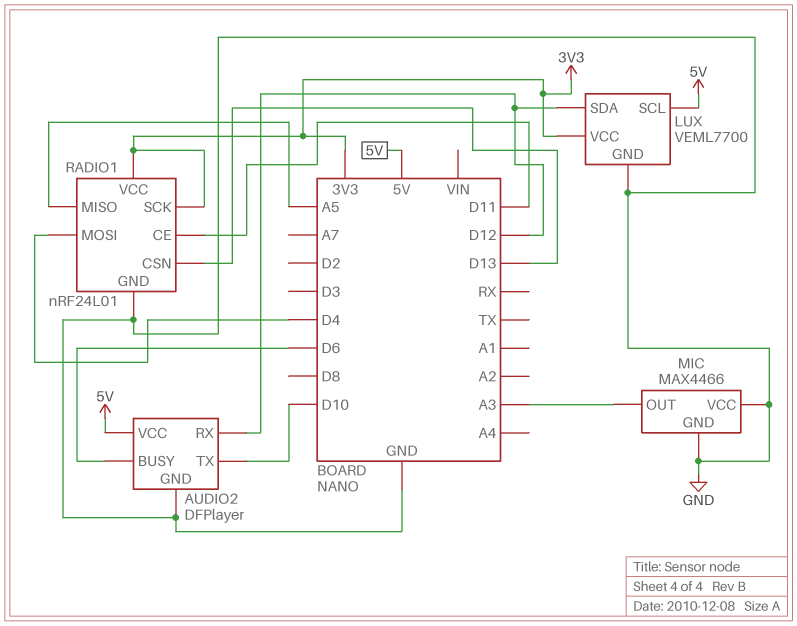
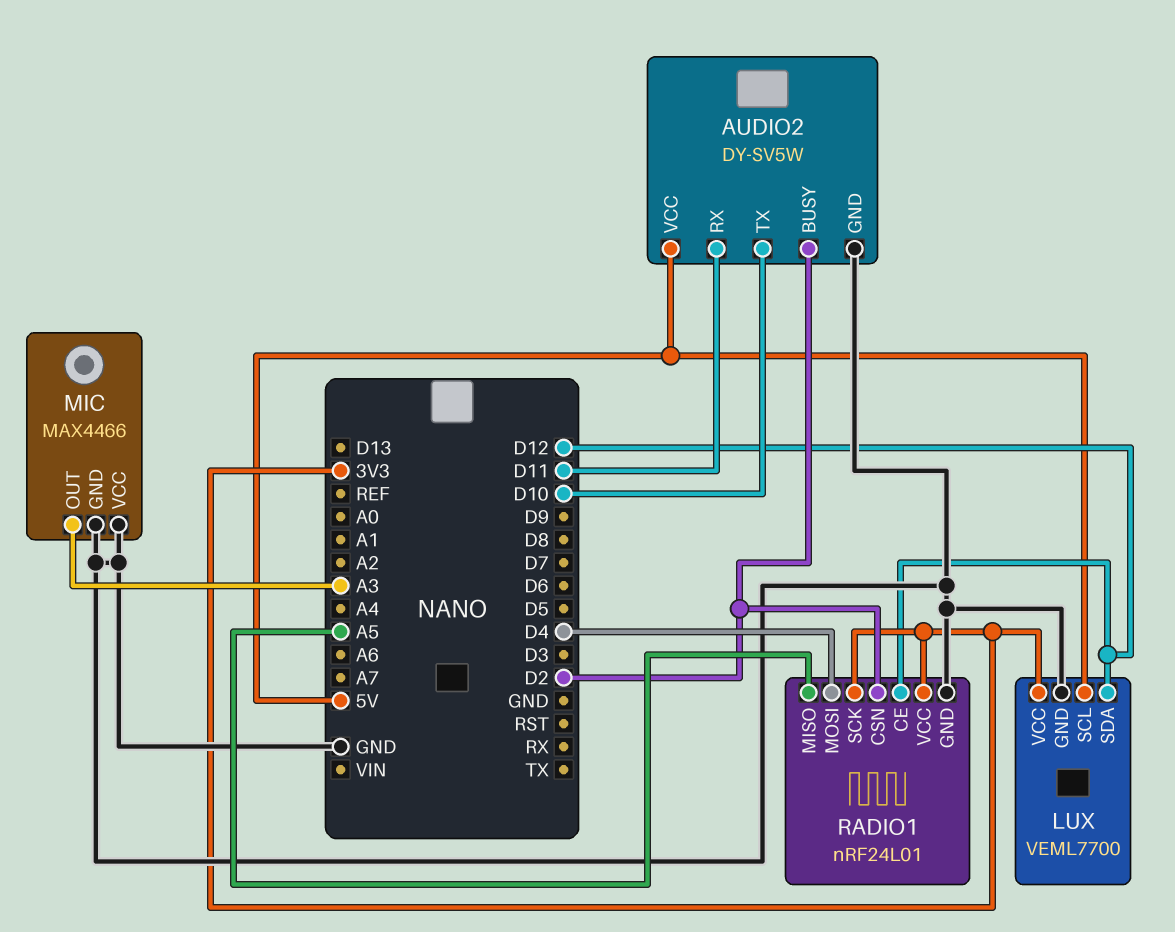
AUDIO2: DFPlayer -> DY-SV5W
AUDIO2 pin BUSY: D6 -> D2
AUDIO2 pin RX: D12 -> D11
RADIO1 pin CE: D11 -> D12
RADIO1 pin CSN: D13 -> D2

